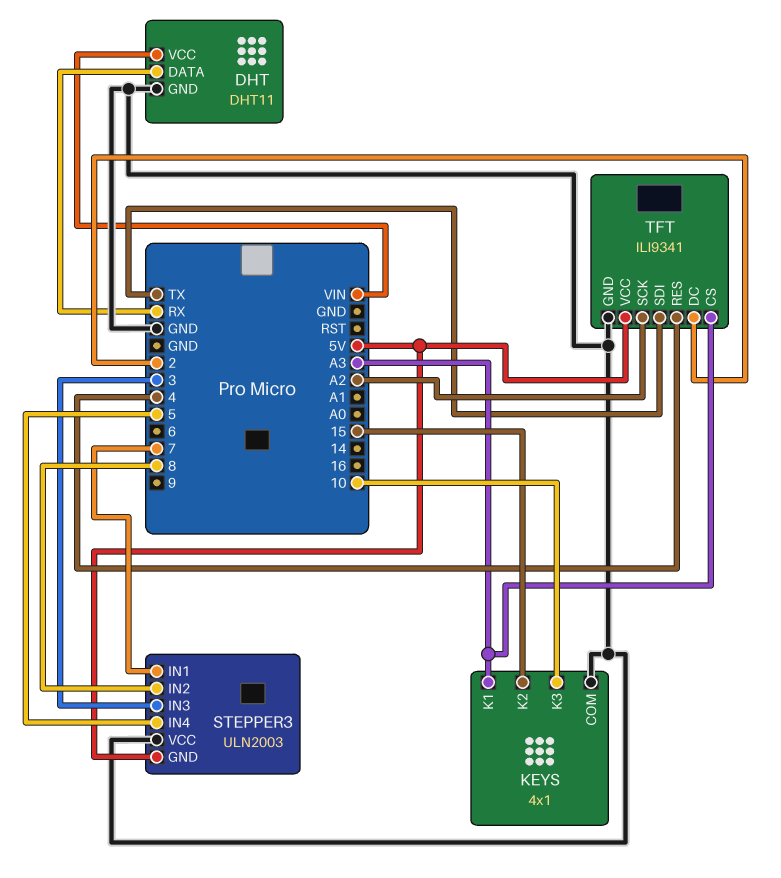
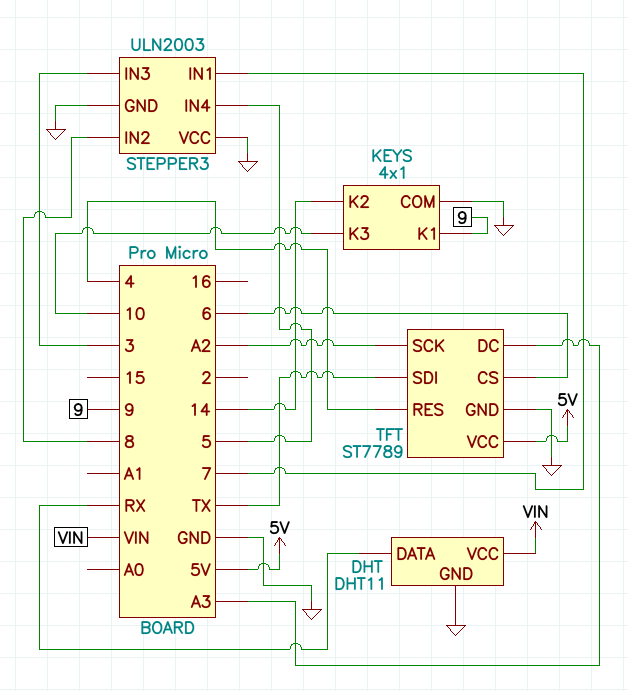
KEYS pin K1: A3 -> 9
KEYS pin K2: 15 -> 14
STEPPER3 pin GND: 5V -> GND
TFT: ILI9341 -> ST7789
TFT pin CS: A3 -> 6
TFT pin DC: 2 -> A3

